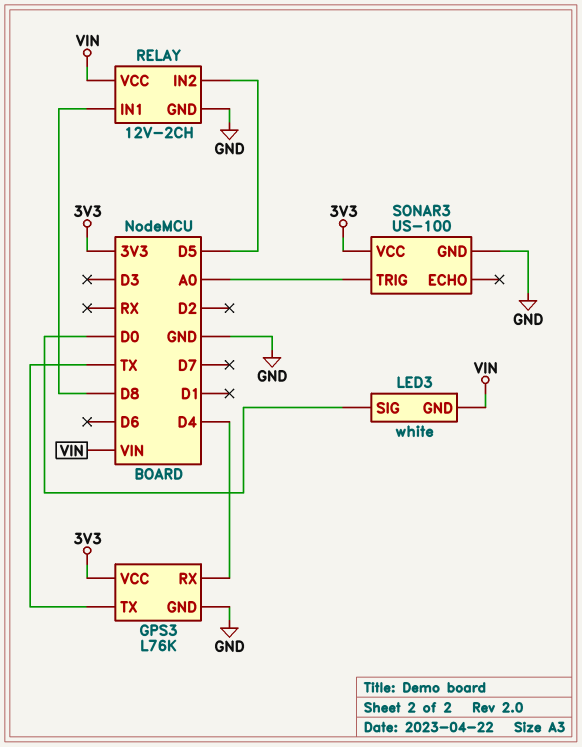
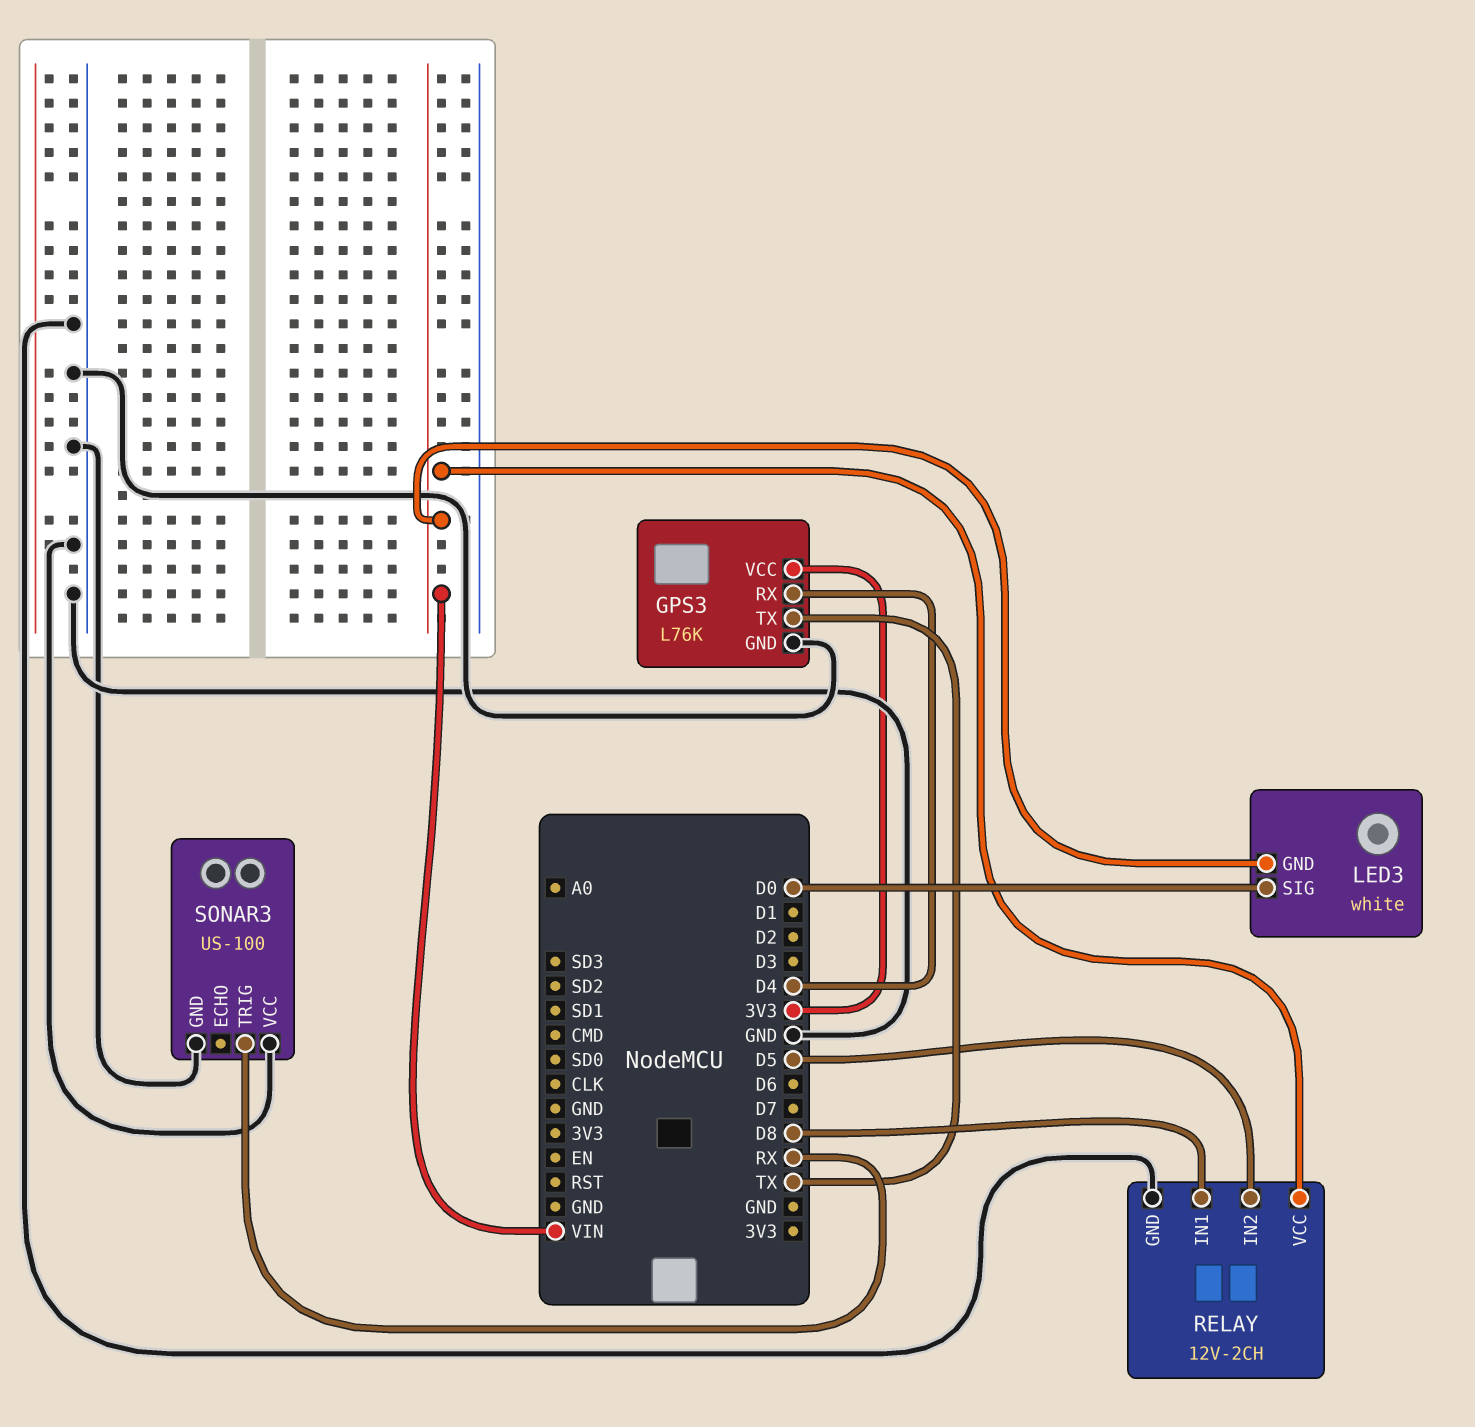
SONAR3 pin TRIG: A0 -> RX
SONAR3 pin VCC: 3V3 -> GND

